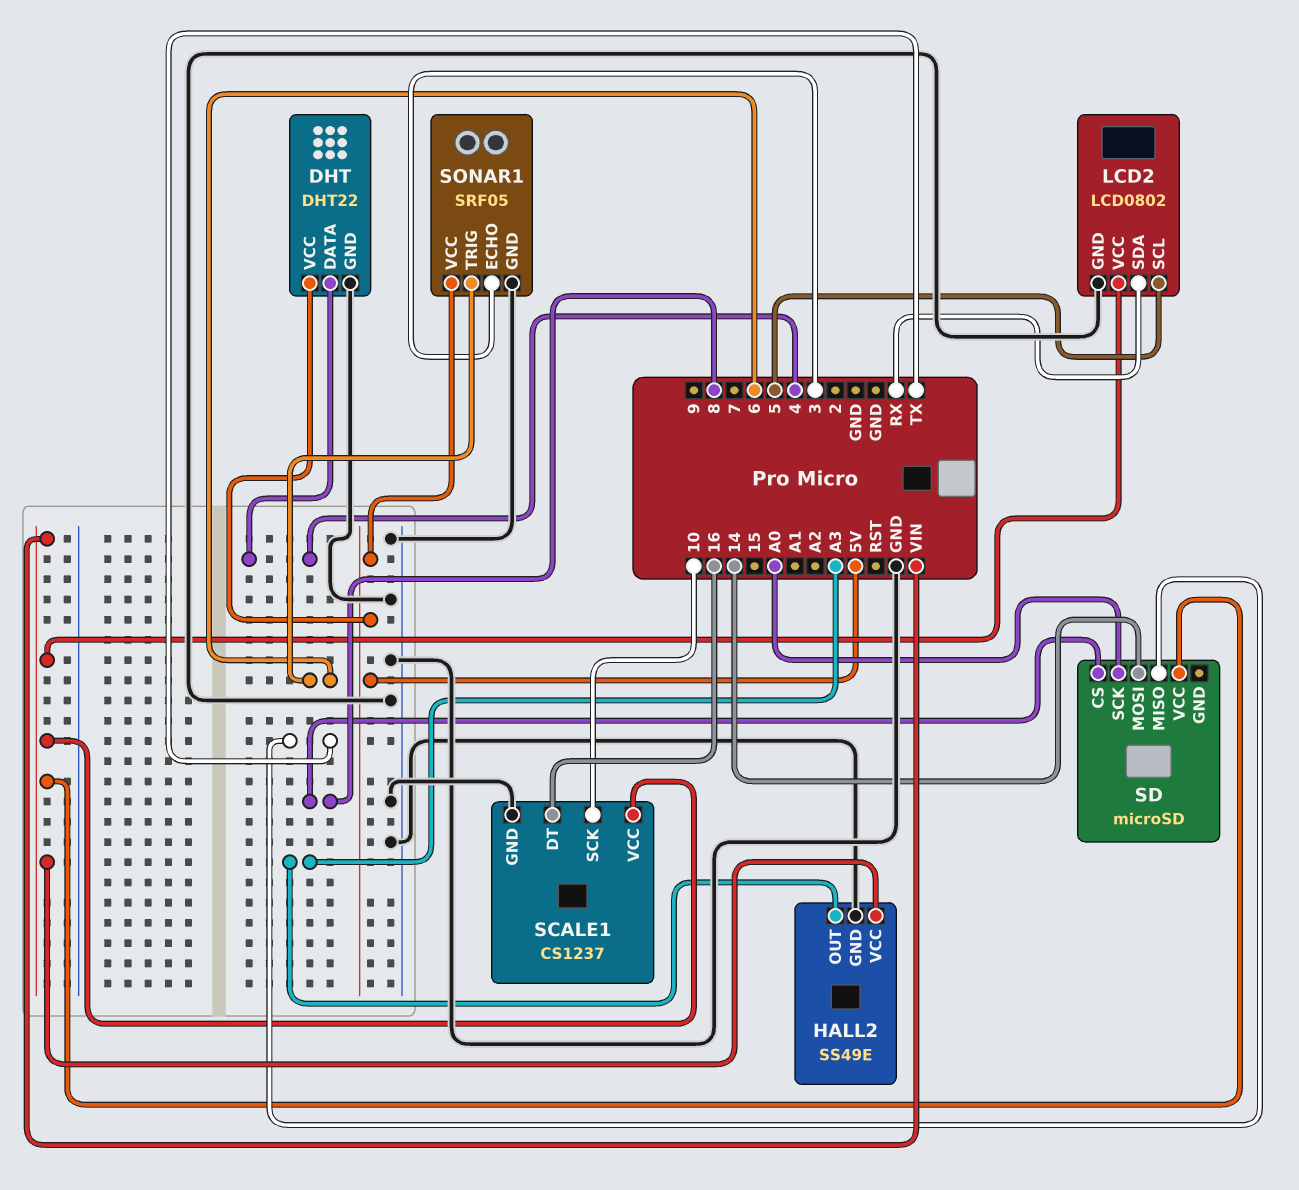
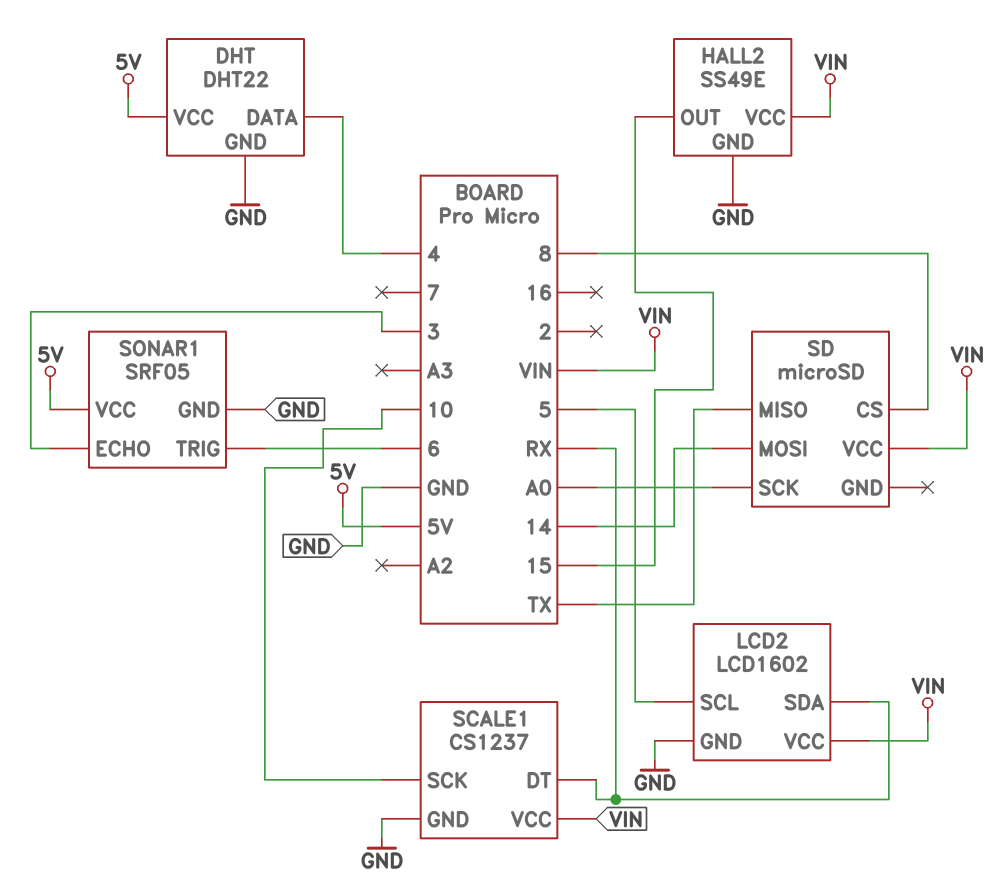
HALL2 pin OUT: A3 -> 15
LCD2: LCD0802 -> LCD1602
SCALE1 pin DT: 16 -> RX

